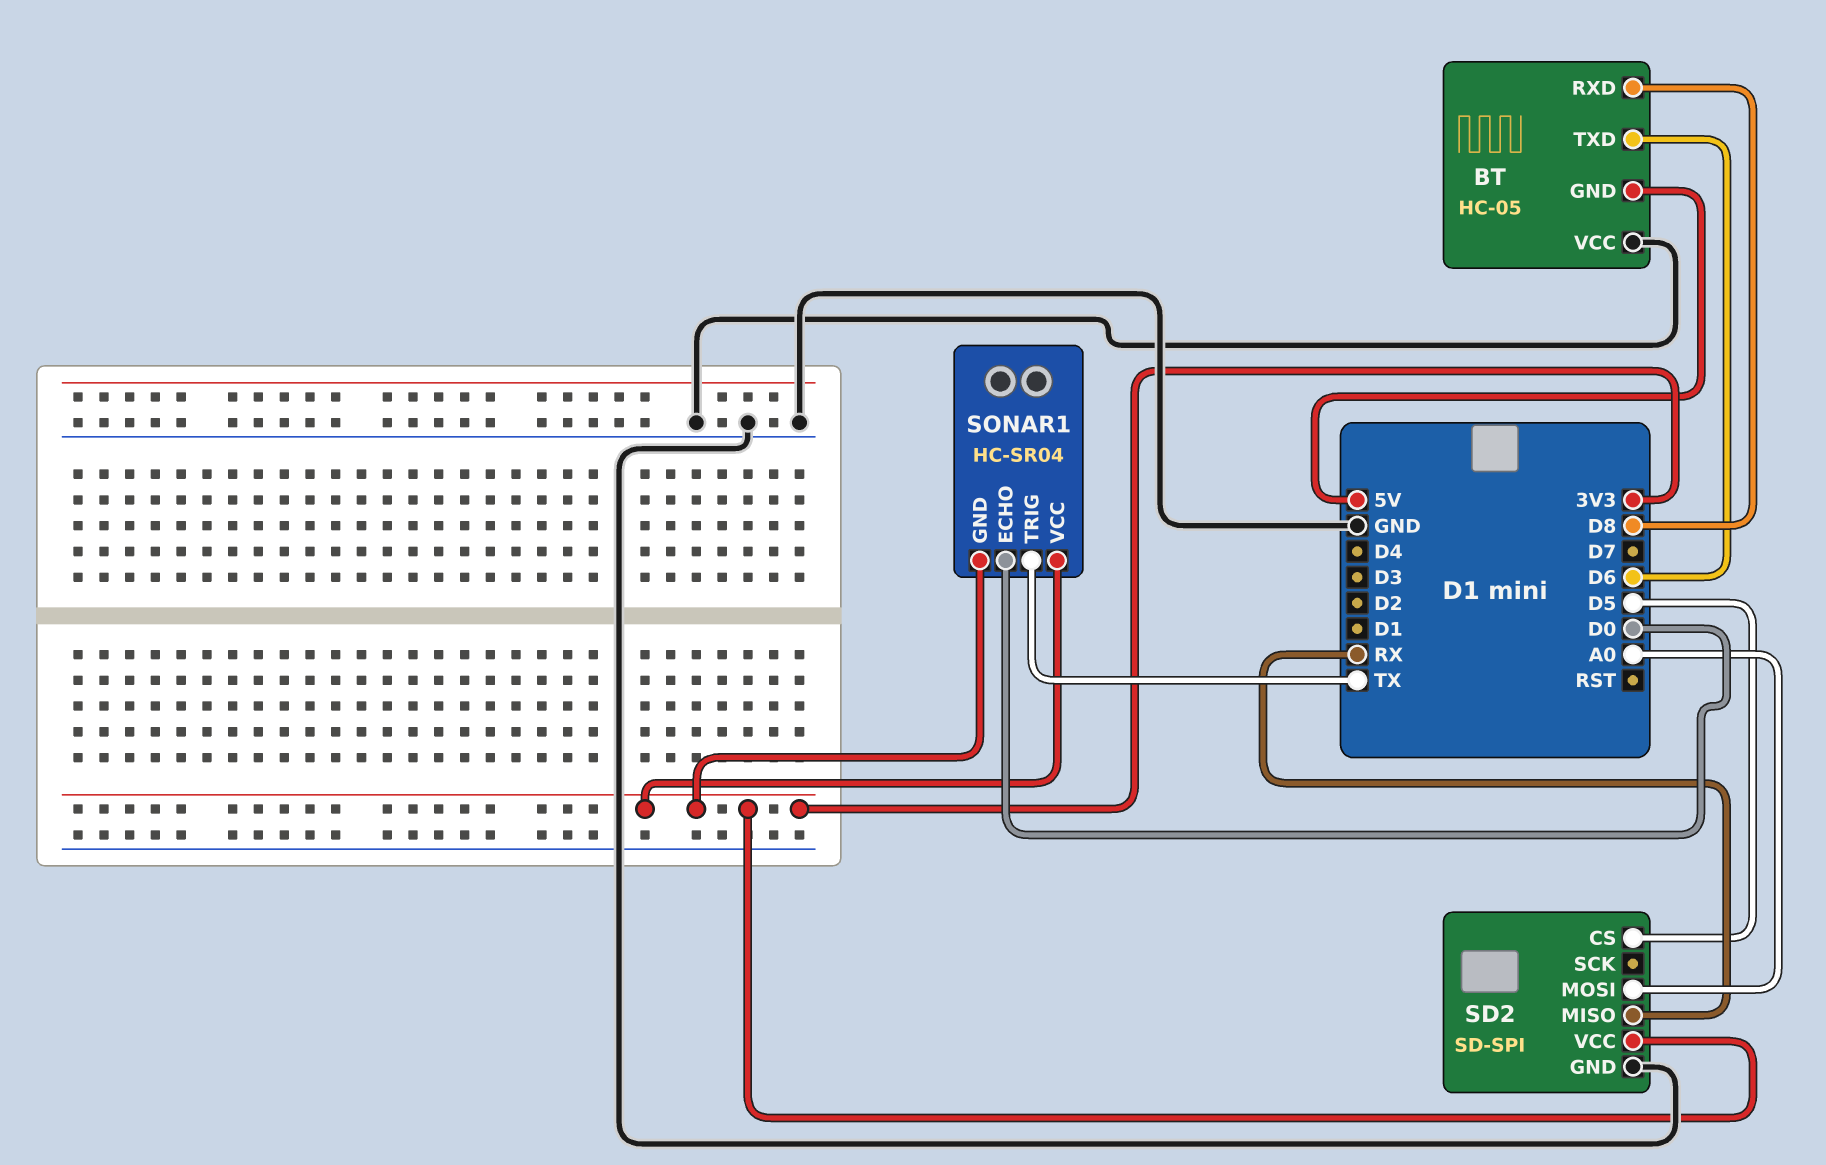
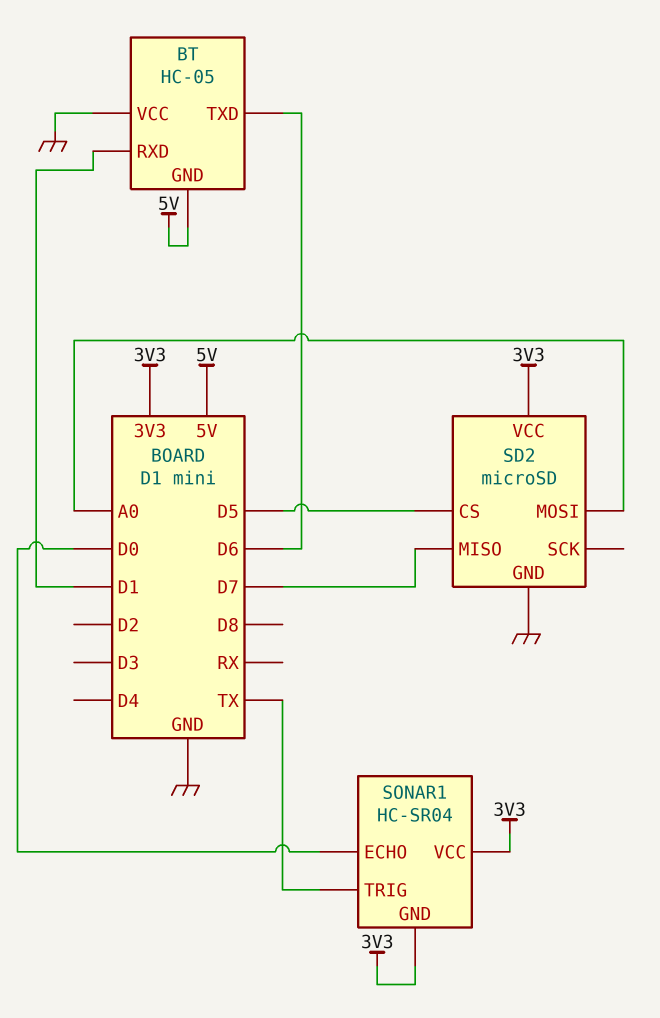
BT pin RXD: D8 -> D1
SD2: SD-SPI -> microSD
SD2 pin MISO: RX -> D7

